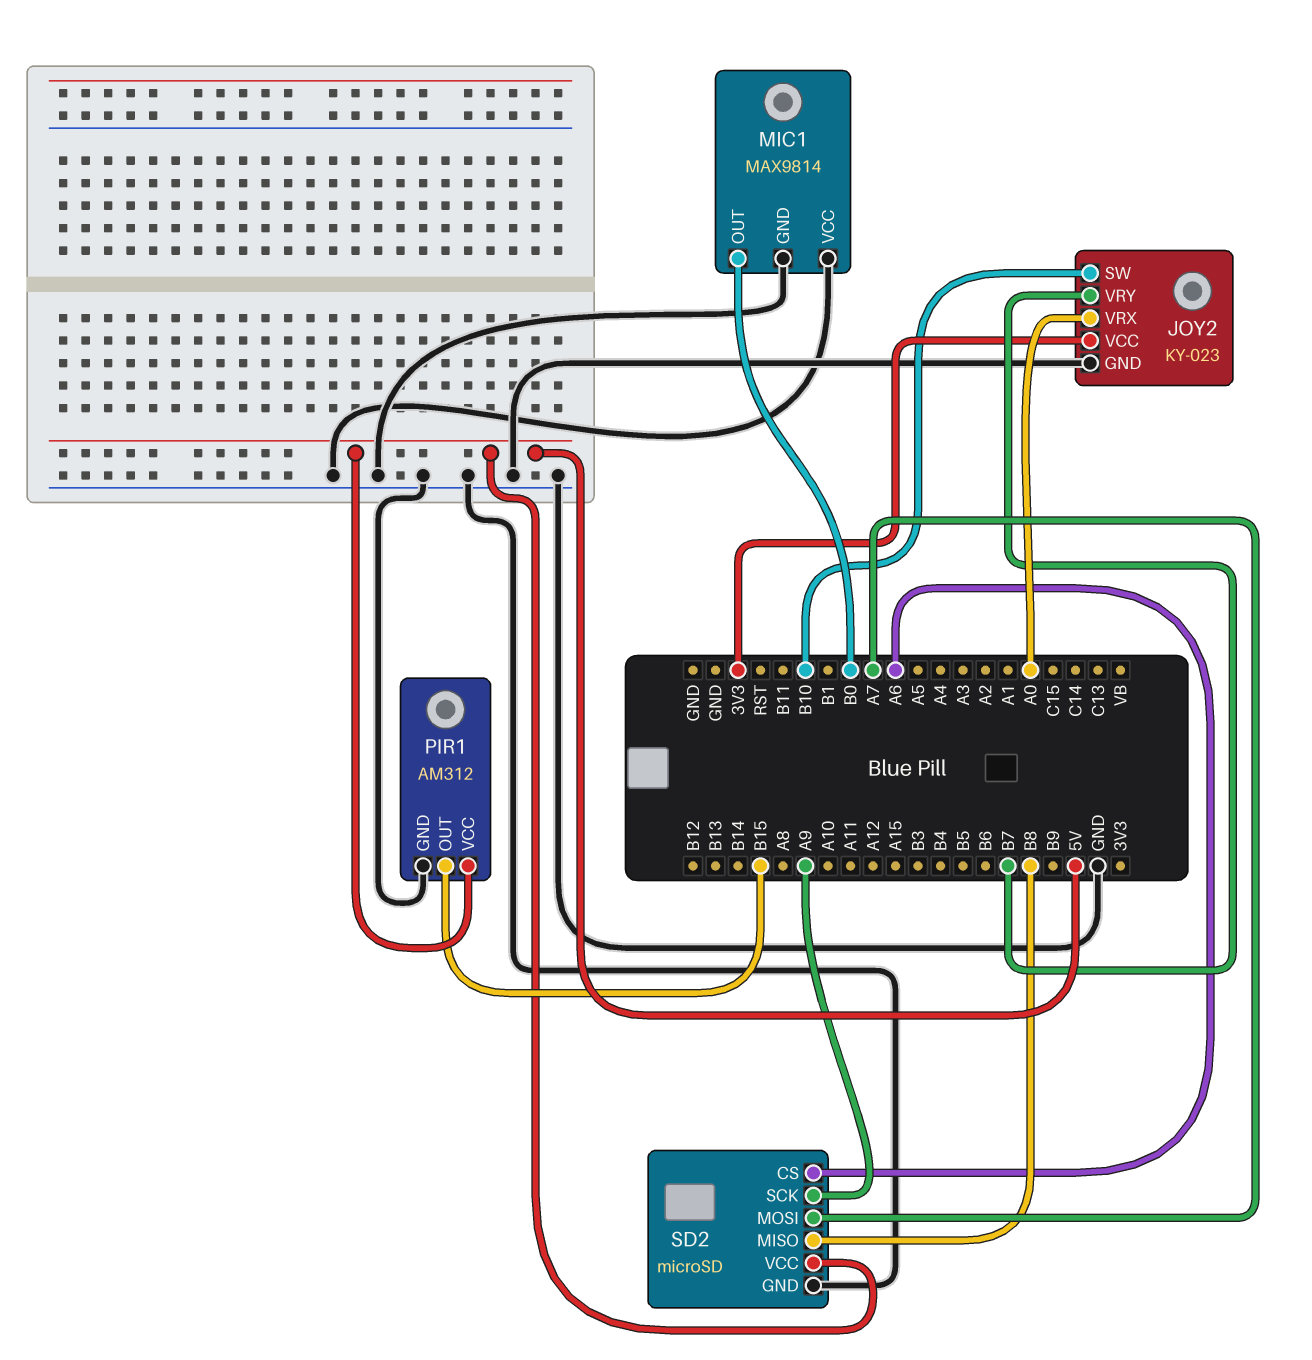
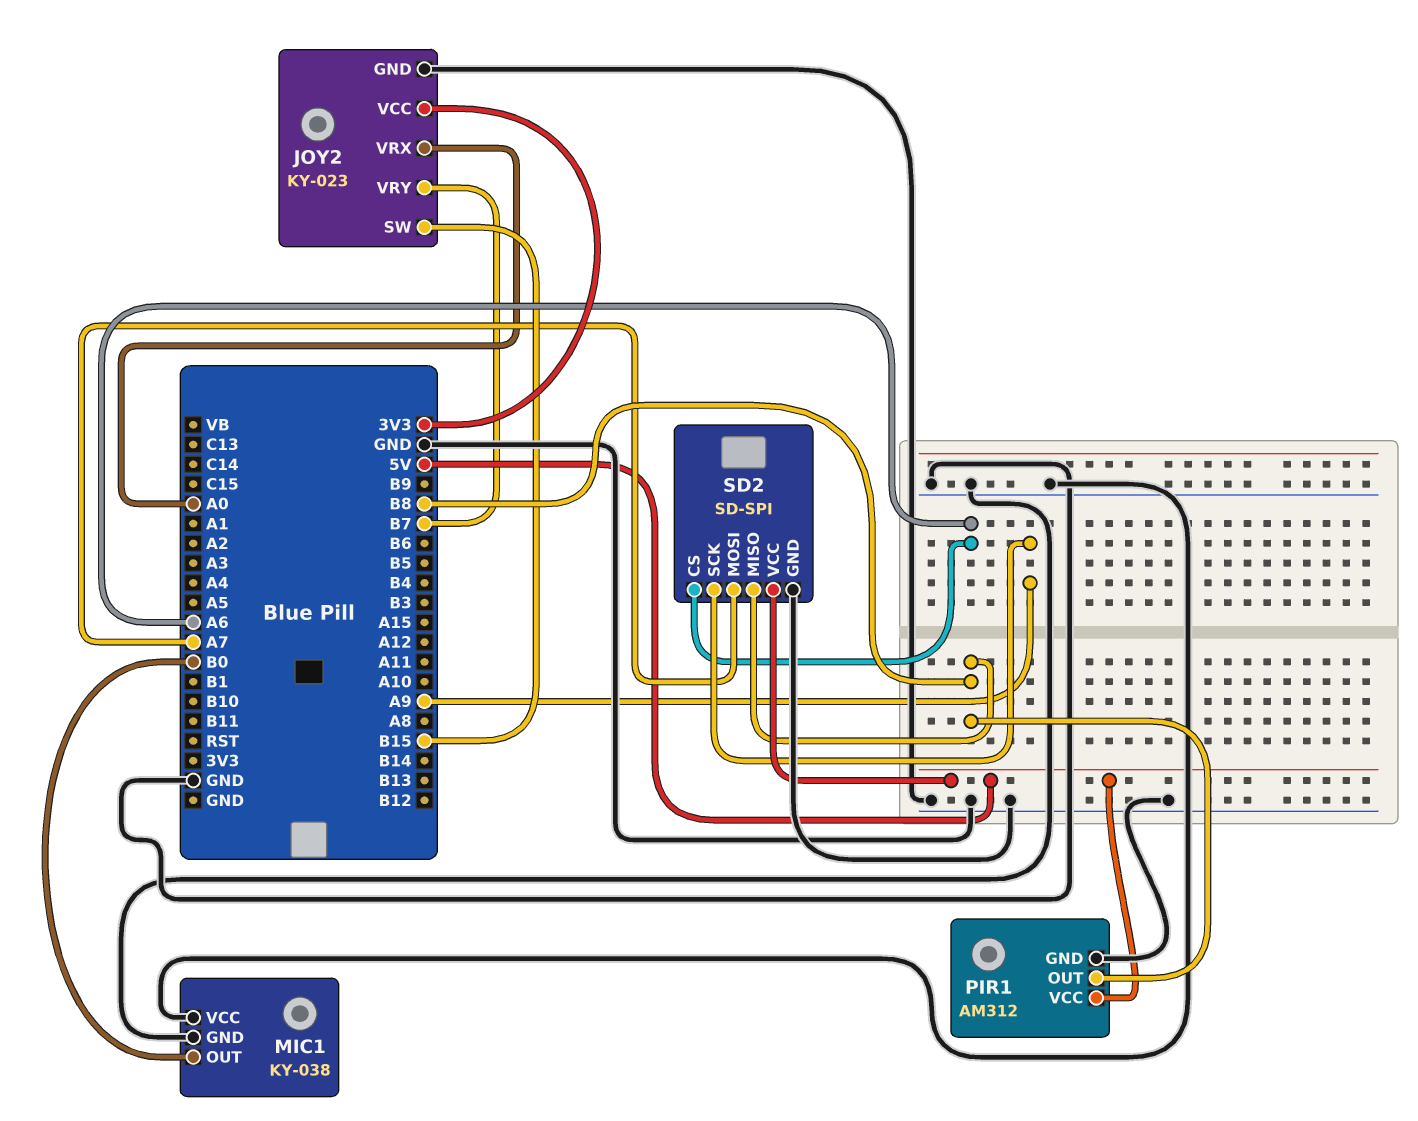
JOY2 pin SW: B10 -> B15
MIC1: MAX9814 -> KY-038
PIR1 pin OUT: B15 -> B8
SD2: microSD -> SD-SPI

